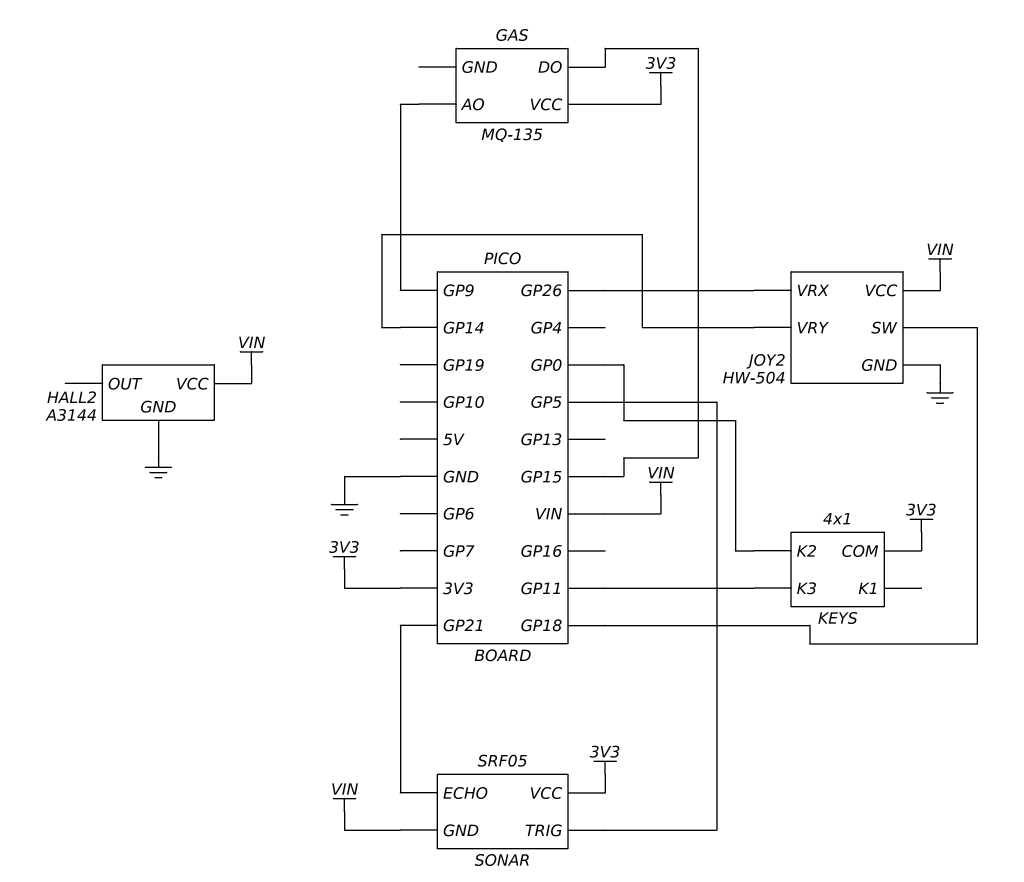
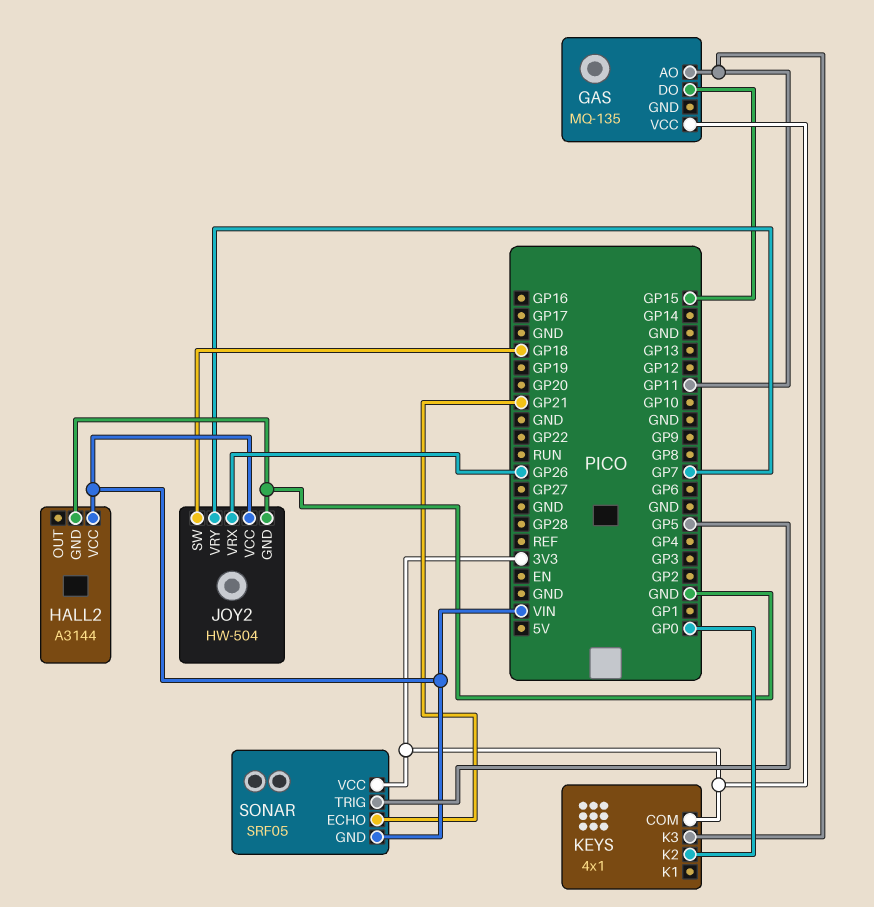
GAS pin AO: GP9 -> GP11
JOY2 pin VRY: GP14 -> GP7

